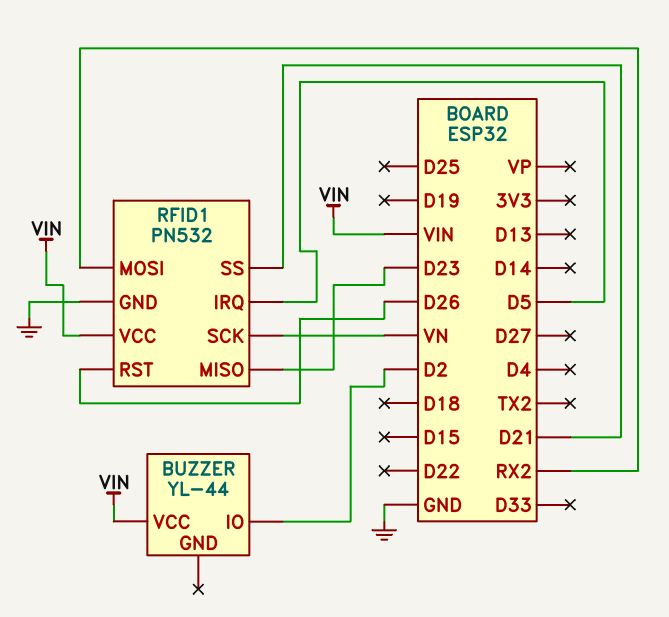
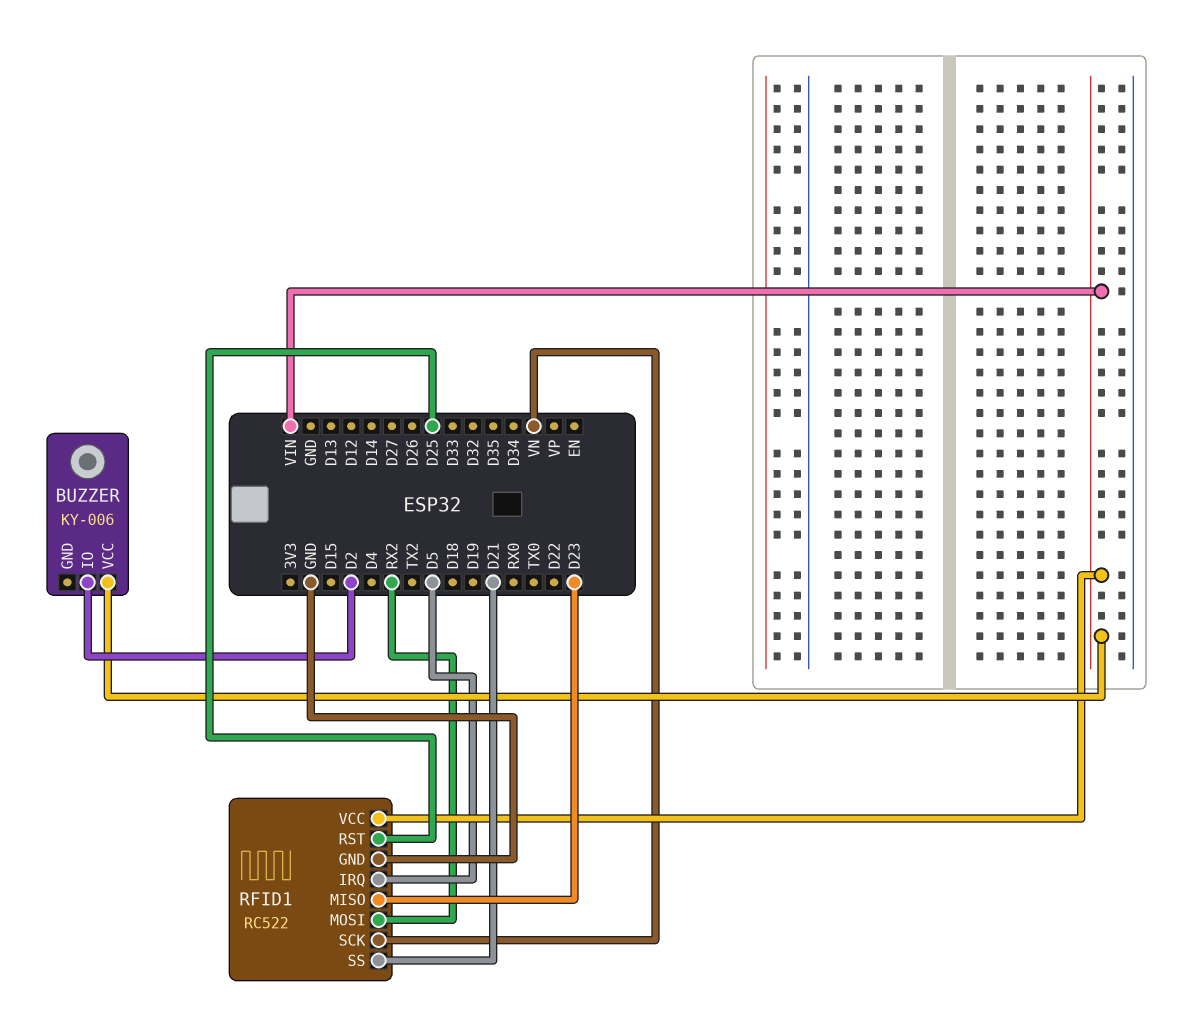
BUZZER: YL-44 -> KY-006
RFID1: PN532 -> RC522
RFID1 pin RST: D26 -> D25

